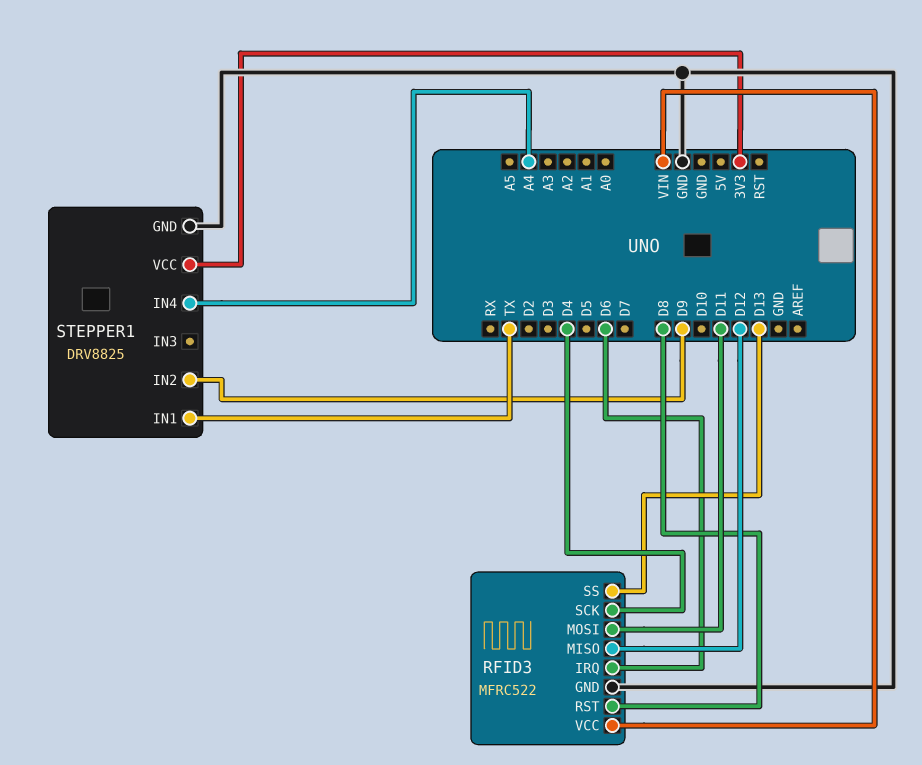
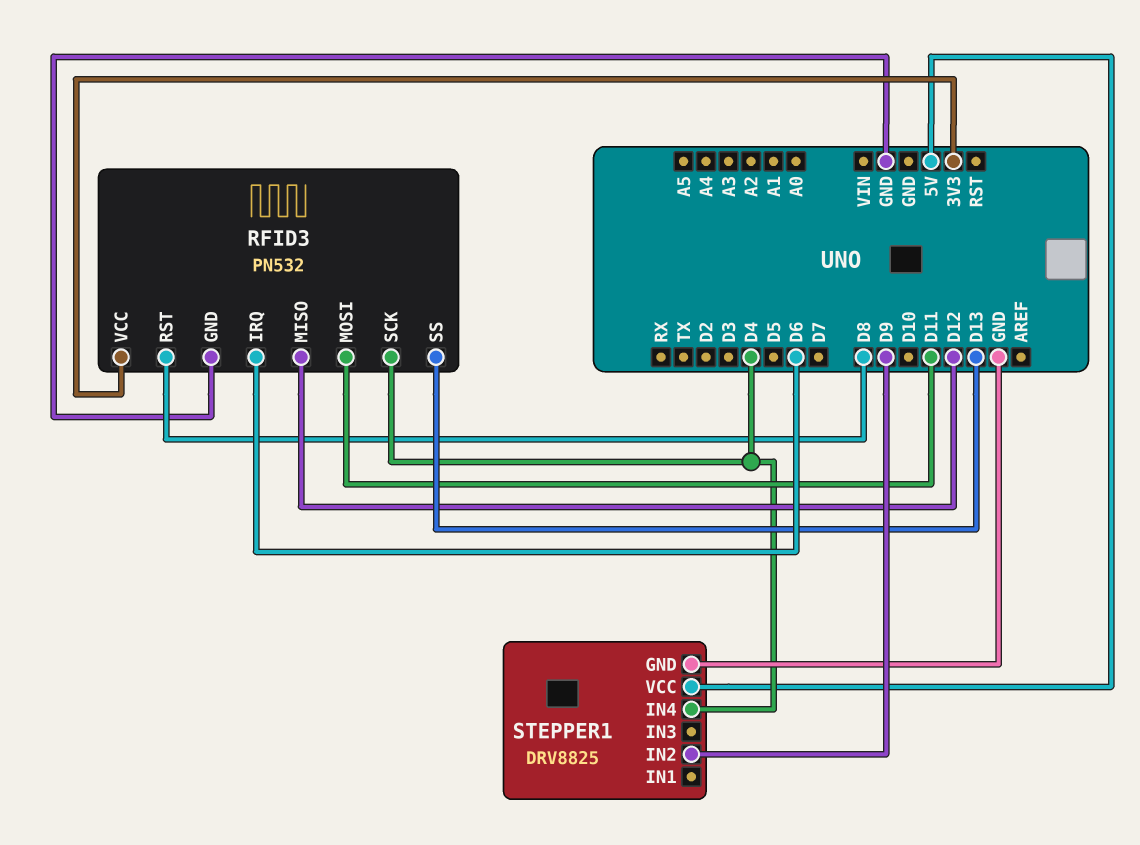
RFID3: MFRC522 -> PN532
RFID3 pin VCC: VIN -> 3V3
STEPPER1 pin IN1: TX -> none
STEPPER1 pin IN4: A4 -> D4
STEPPER1 pin VCC: 3V3 -> 5V

